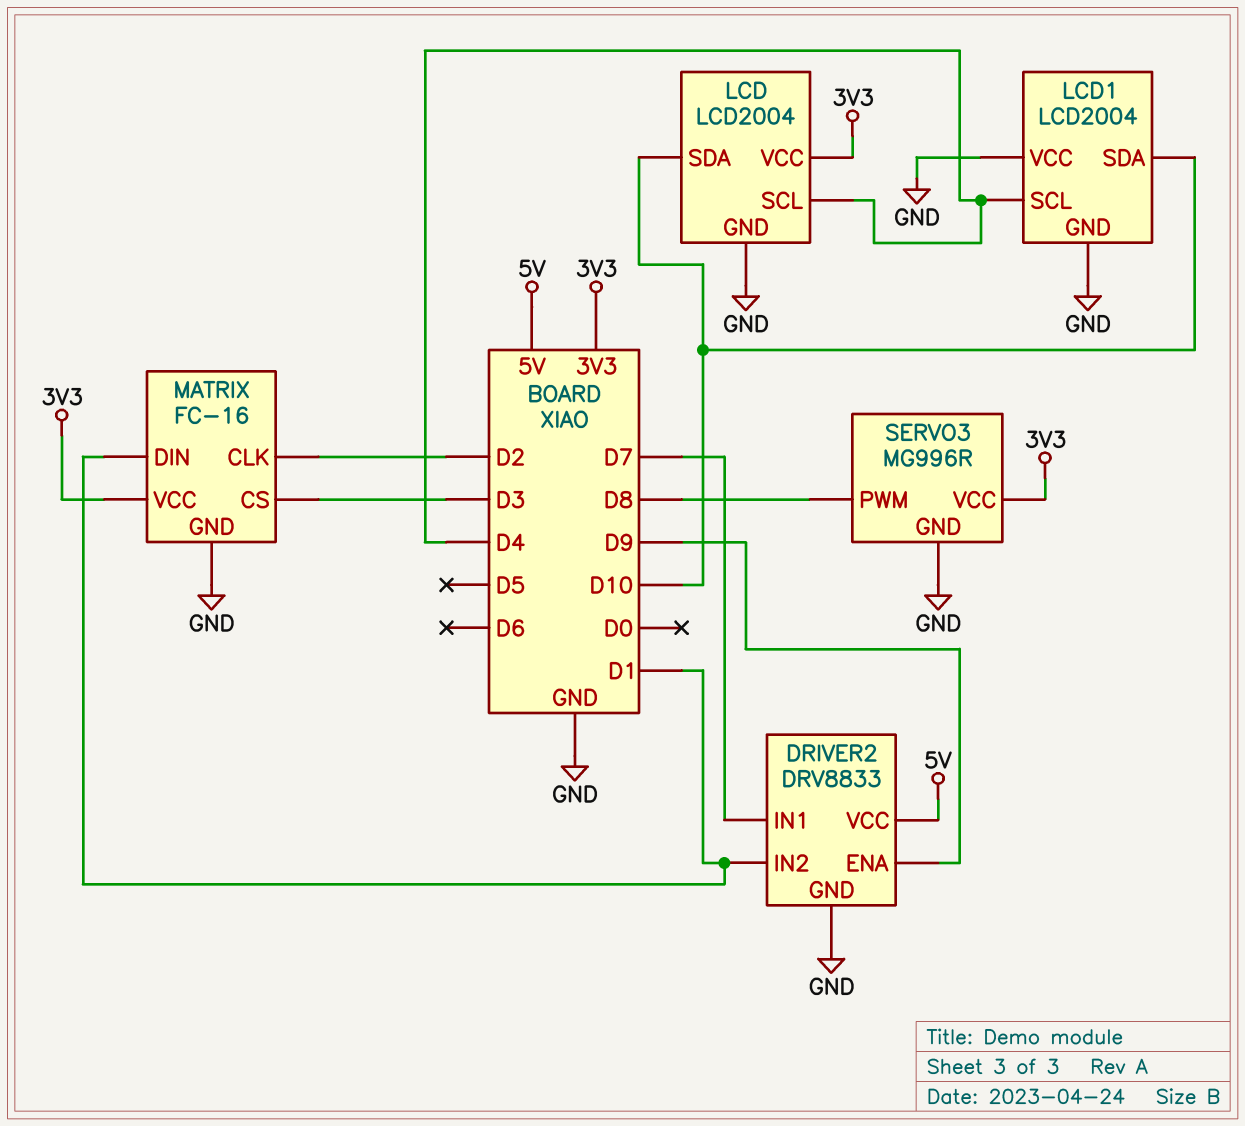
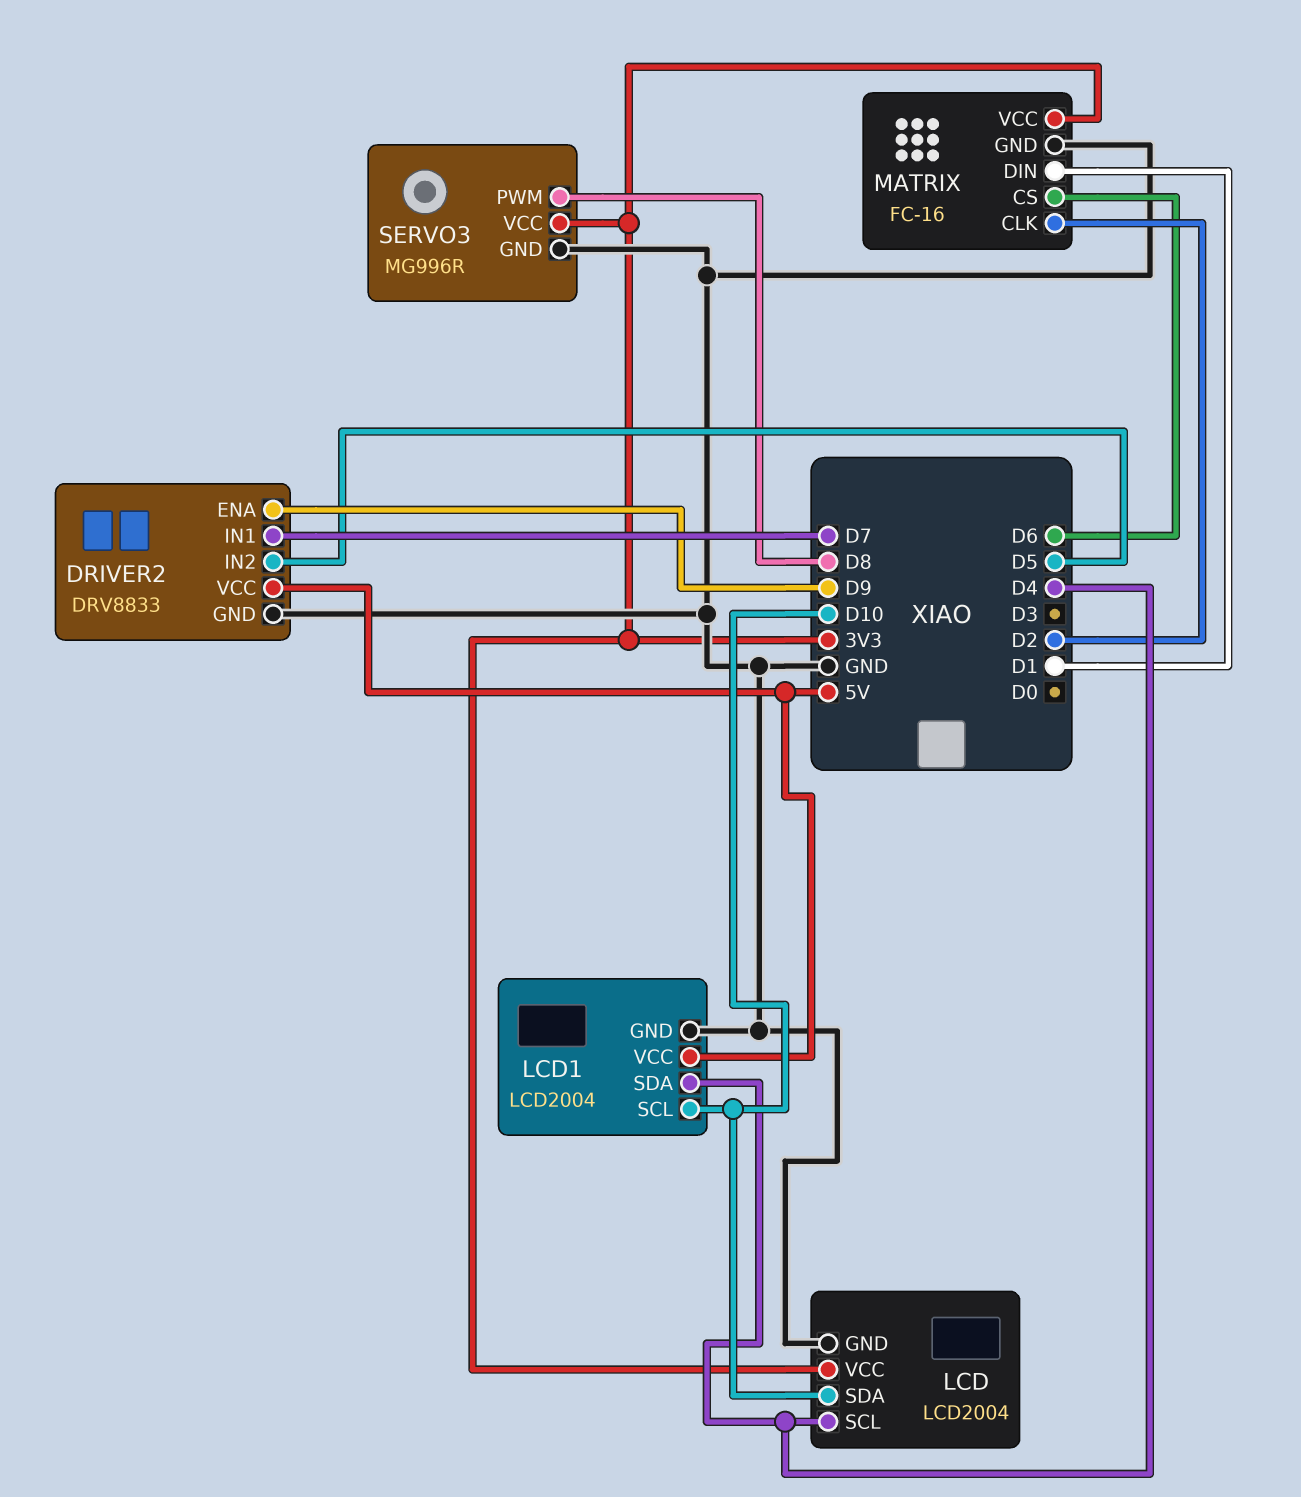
DRIVER2 pin IN2: D1 -> D5
LCD1 pin SCL: D4 -> D10
LCD1 pin SDA: D10 -> D4
LCD1 pin VCC: GND -> 5V
MATRIX pin CS: D3 -> D6

